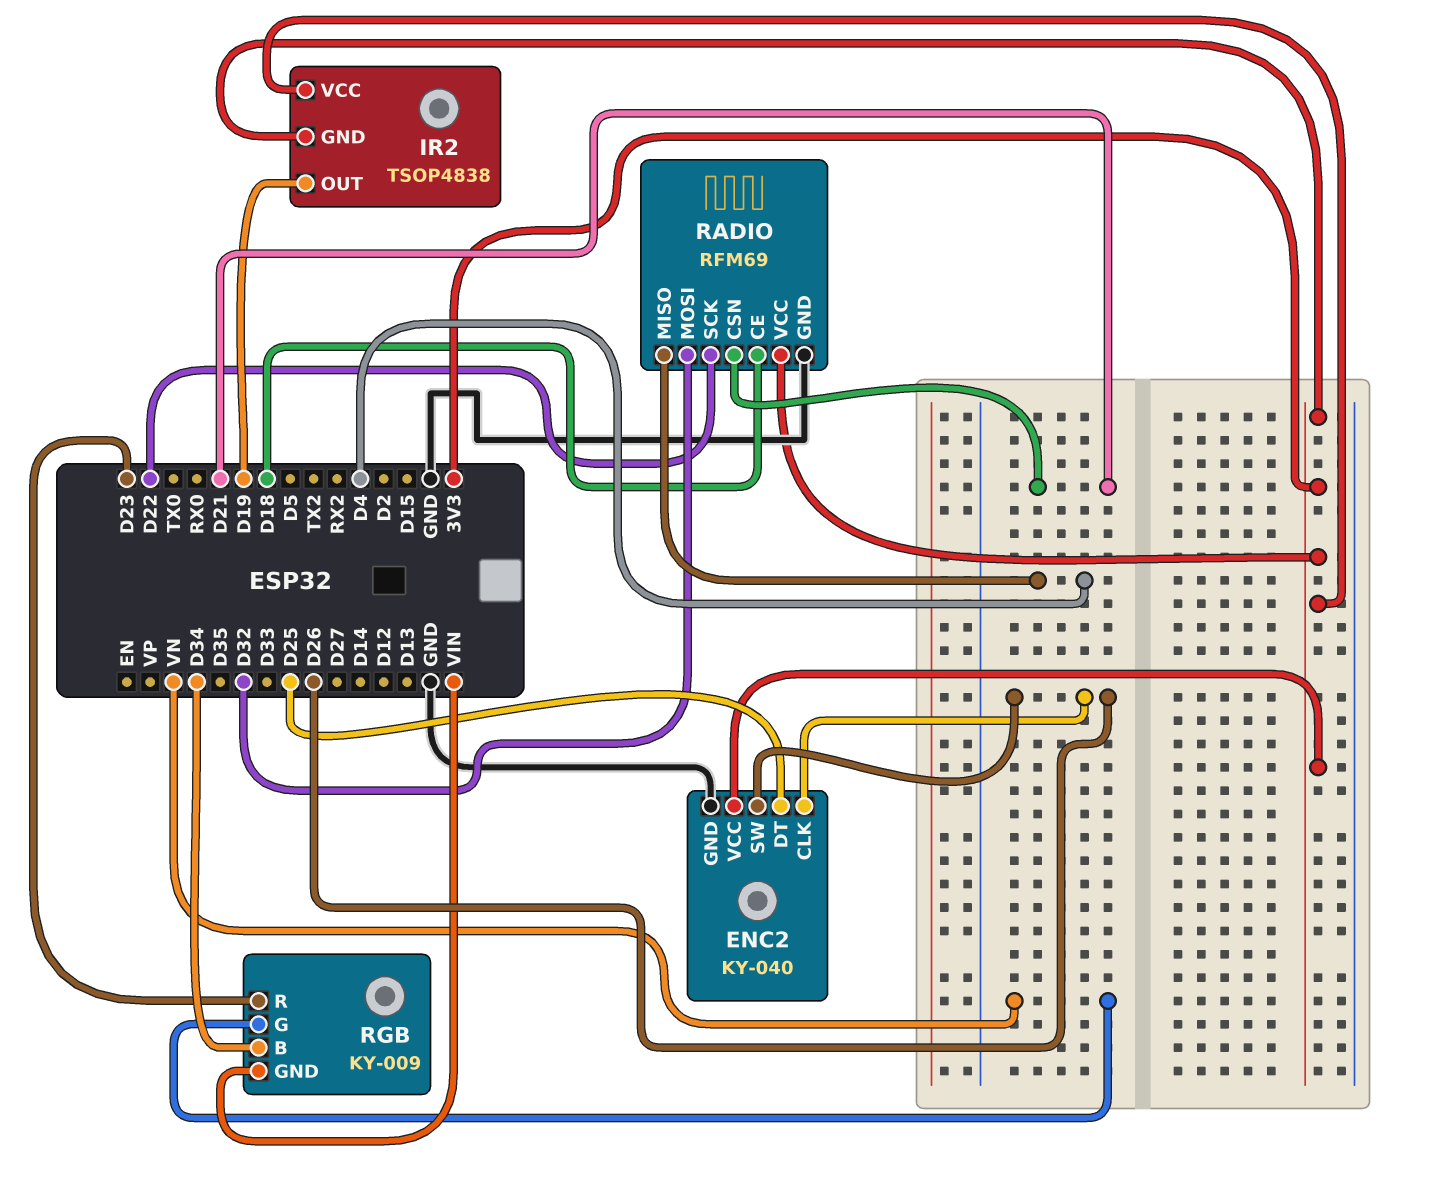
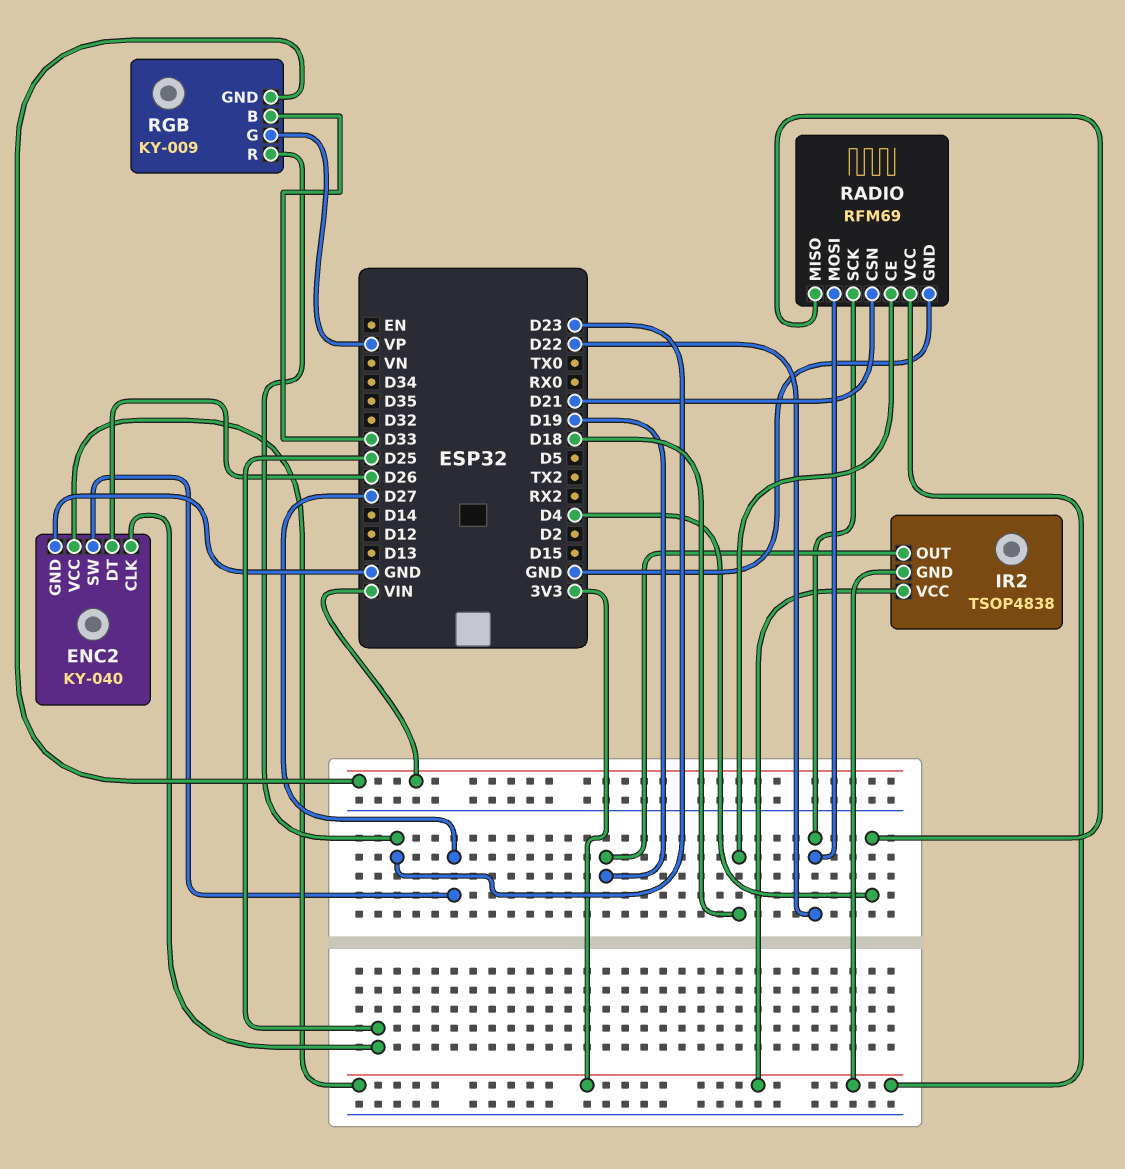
ENC2 pin CLK: D26 -> D25
ENC2 pin DT: D25 -> D26
ENC2 pin SW: D26 -> D27
RADIO pin MOSI: D32 -> D22
RGB pin B: D34 -> D33
RGB pin G: VN -> VP

